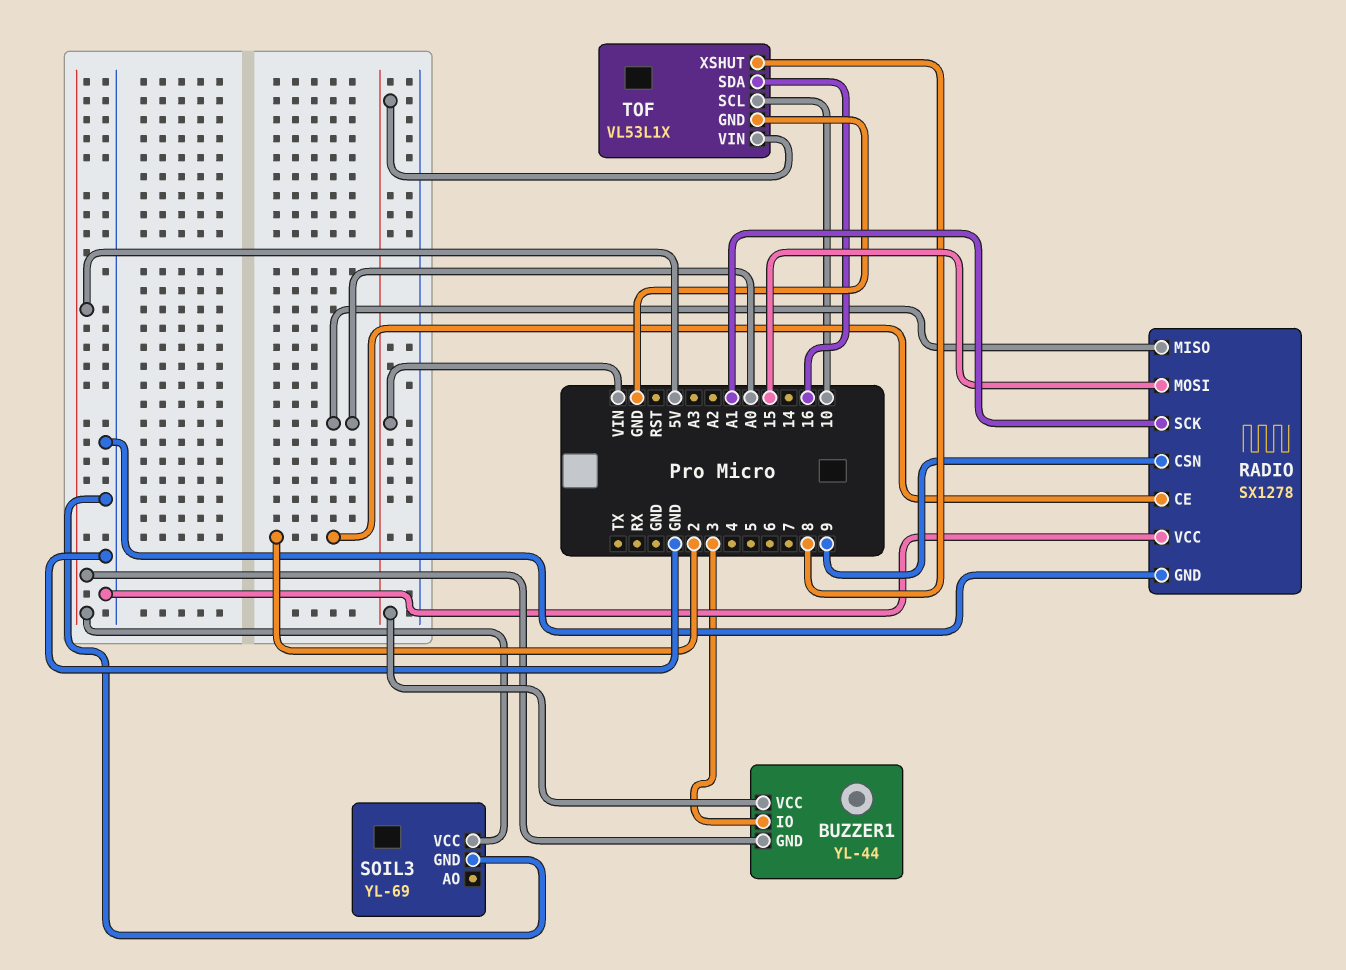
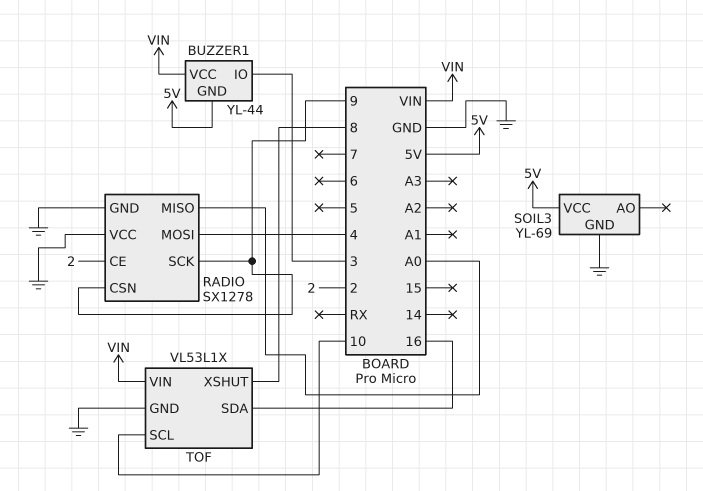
RADIO pin MOSI: 15 -> 4
RADIO pin SCK: A1 -> 9

